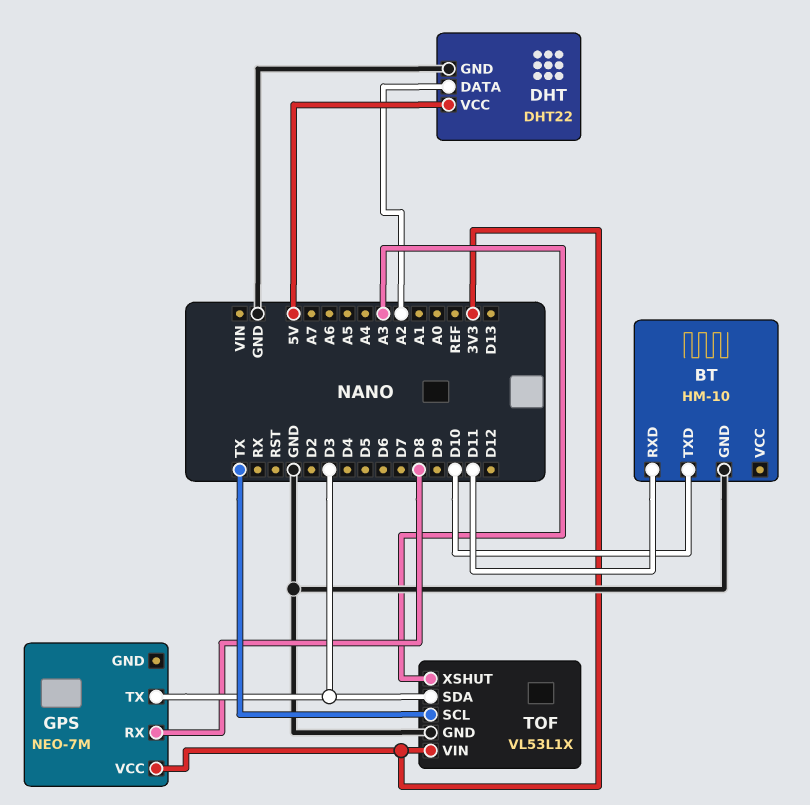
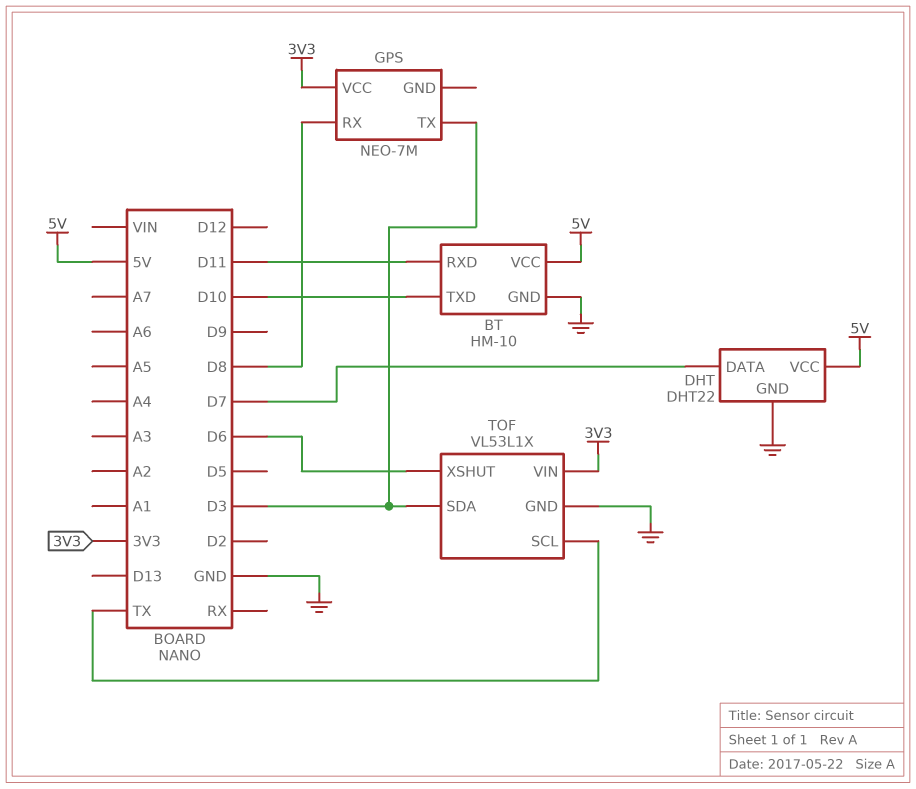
BT pin VCC: none -> 5V
DHT pin DATA: A2 -> D7
TOF pin XSHUT: A3 -> D6

